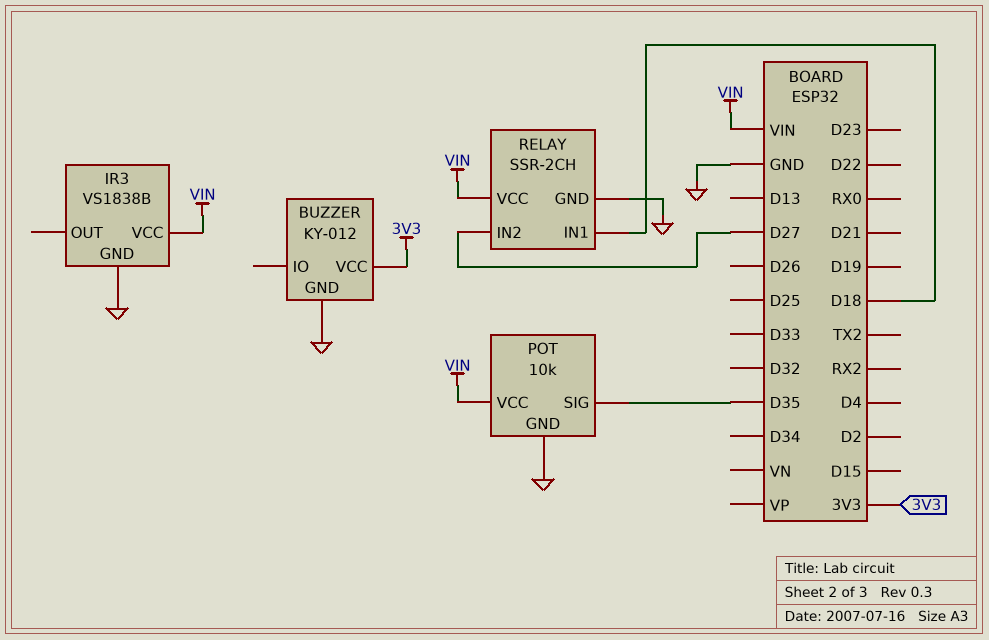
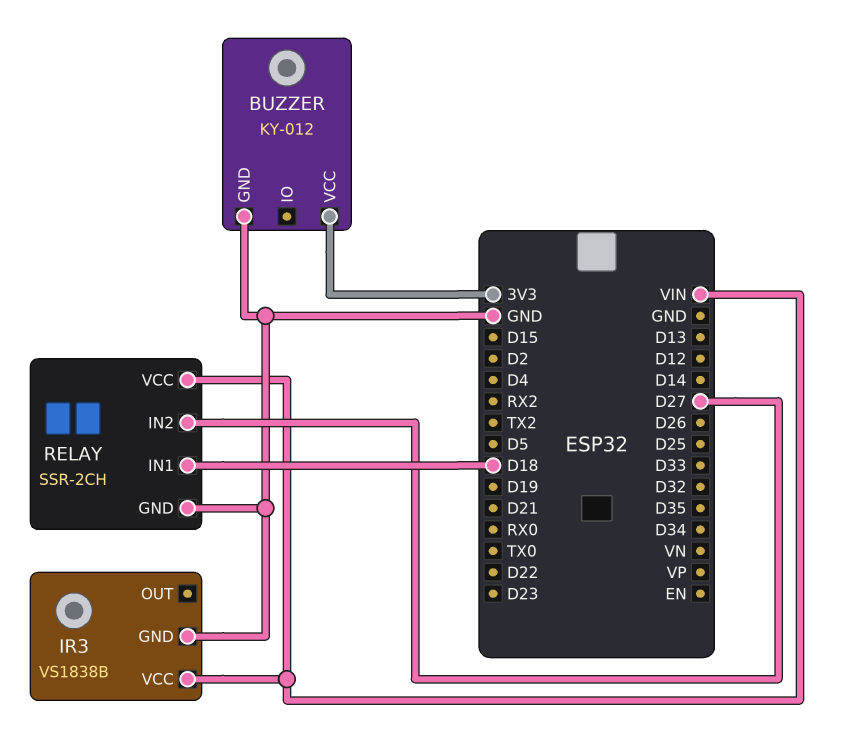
POT: 10k -> none
POT pin GND: GND -> none
POT pin SIG: D35 -> none
POT pin VCC: VIN -> none

